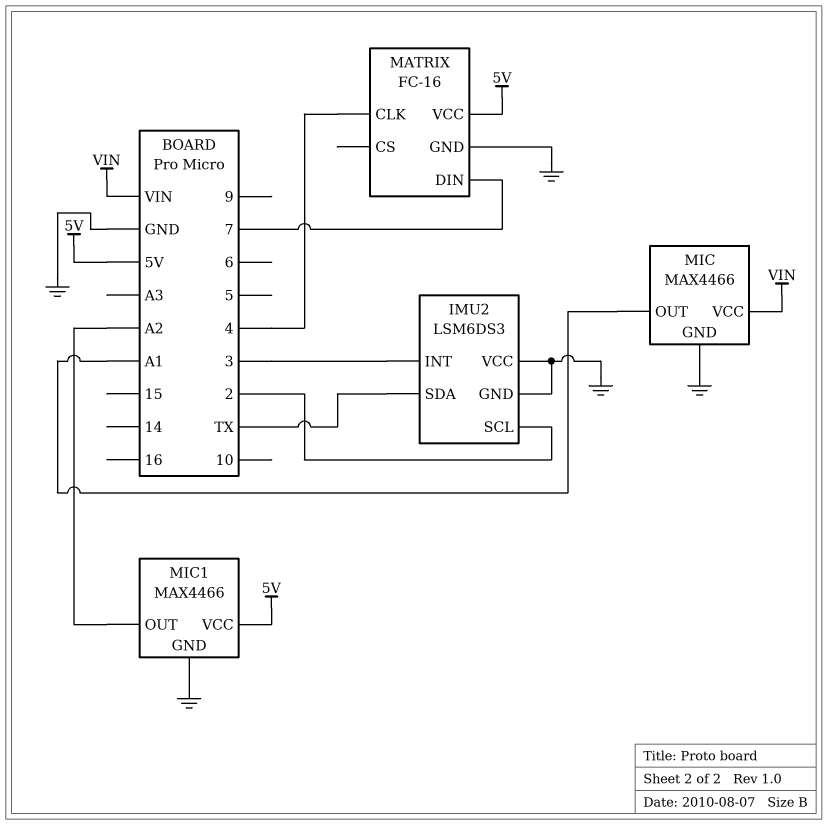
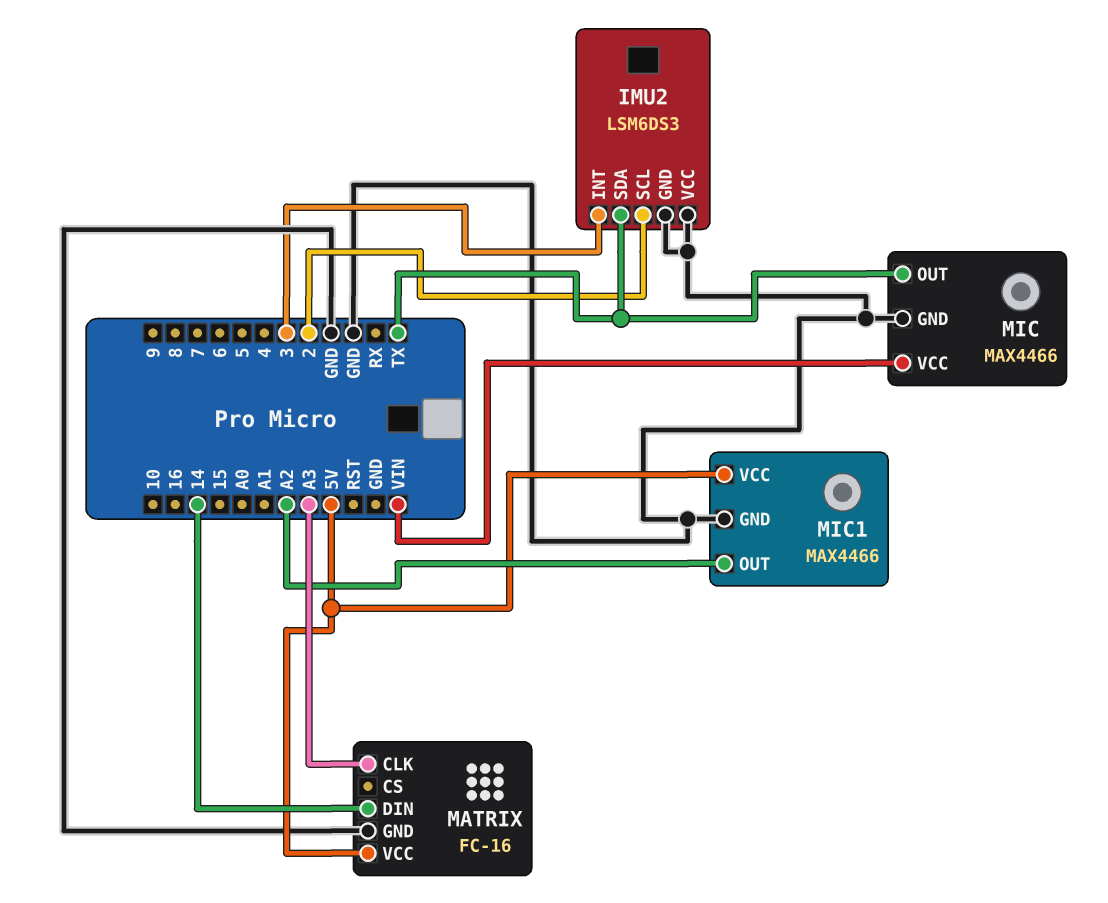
MATRIX pin CLK: 4 -> A3
MATRIX pin DIN: 7 -> 14
MIC pin OUT: A1 -> TX

